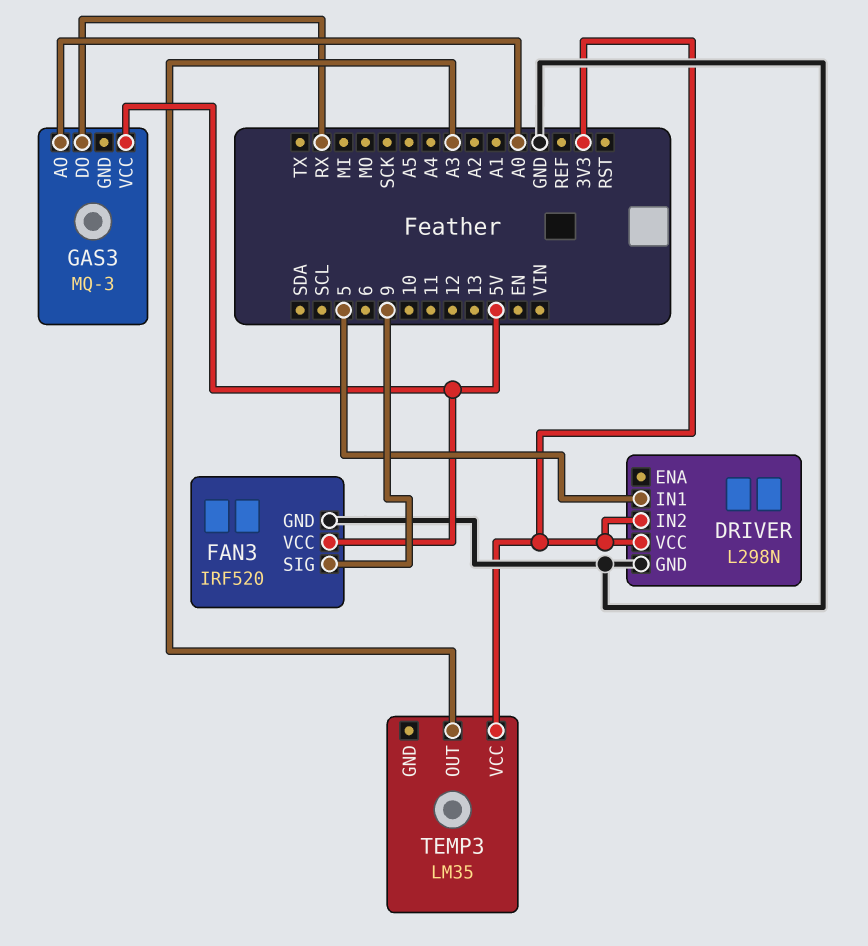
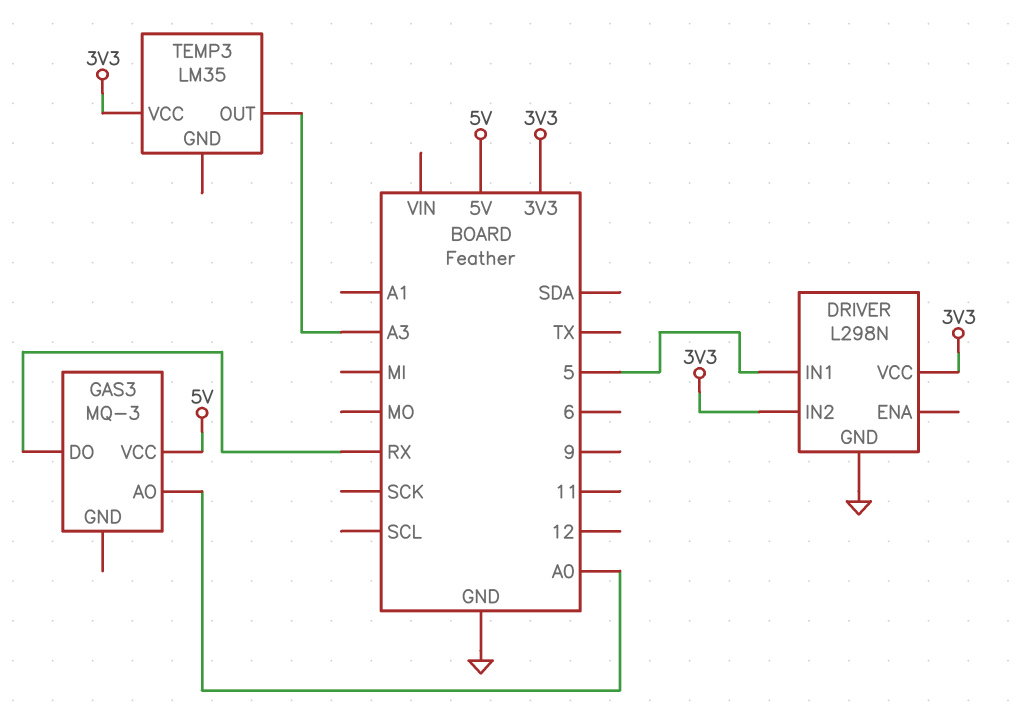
FAN3: IRF520 -> none
FAN3 pin GND: GND -> none
FAN3 pin SIG: 9 -> none
FAN3 pin VCC: 5V -> none

